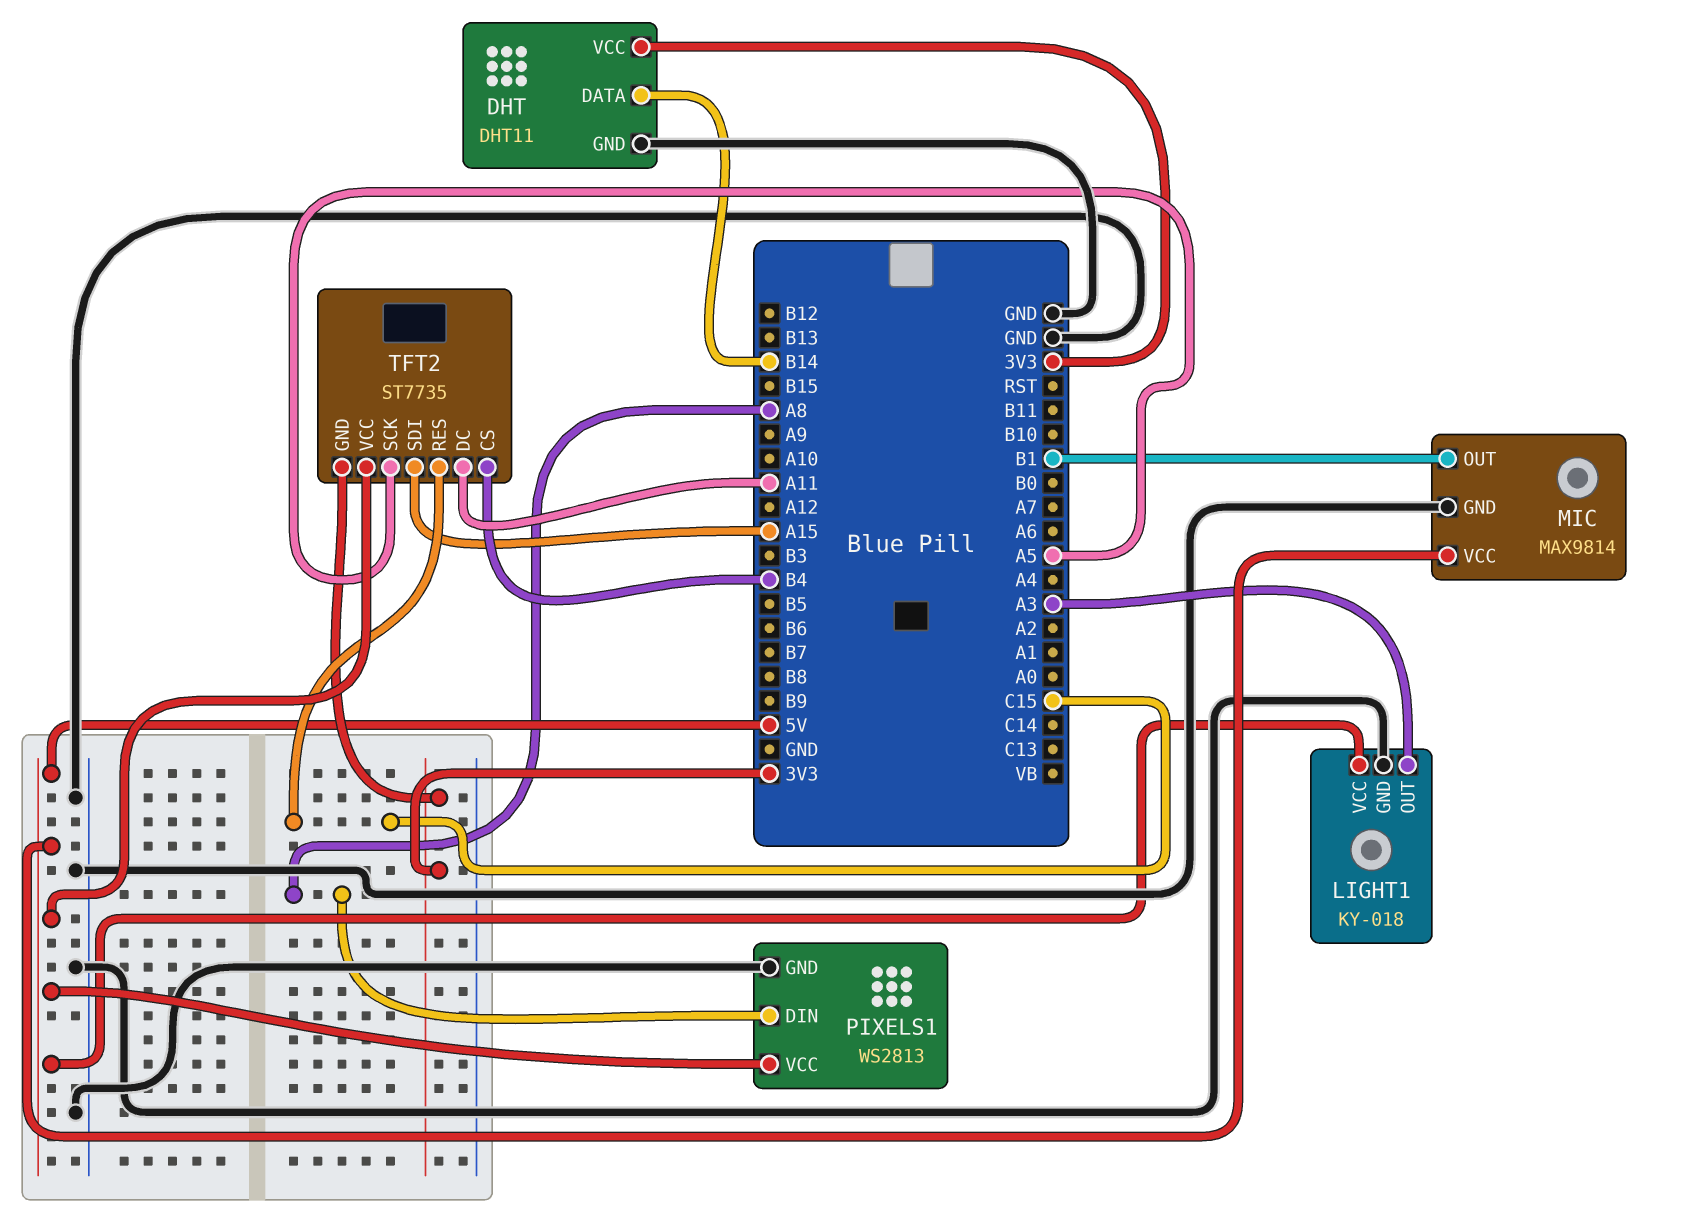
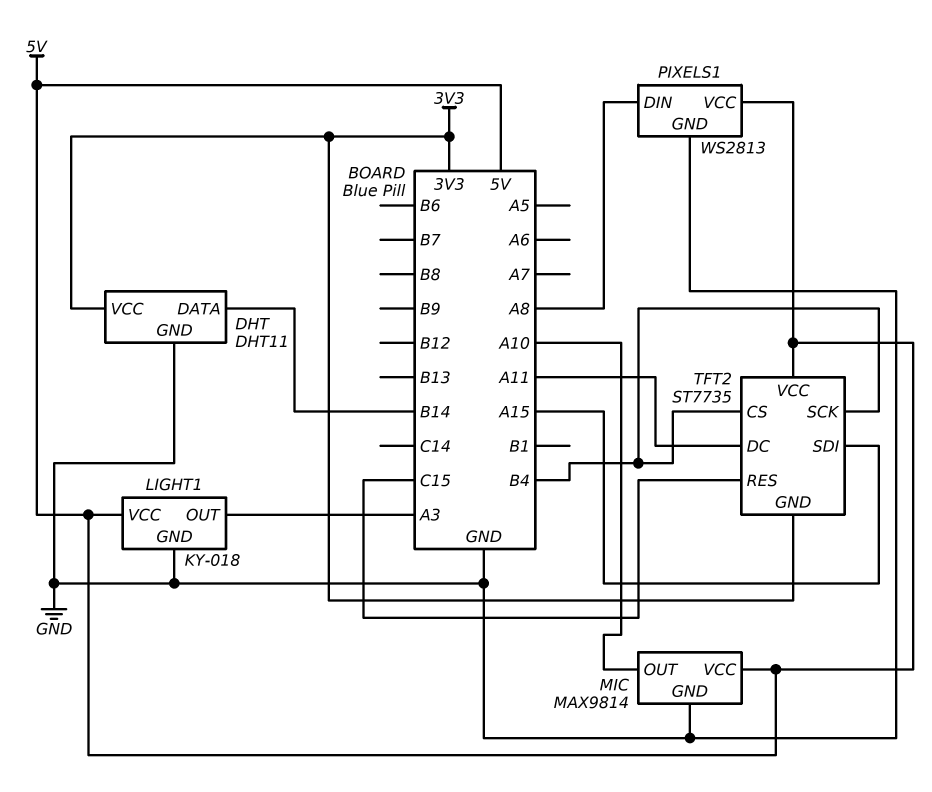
MIC pin OUT: B1 -> A10
TFT2 pin SCK: A5 -> B4

